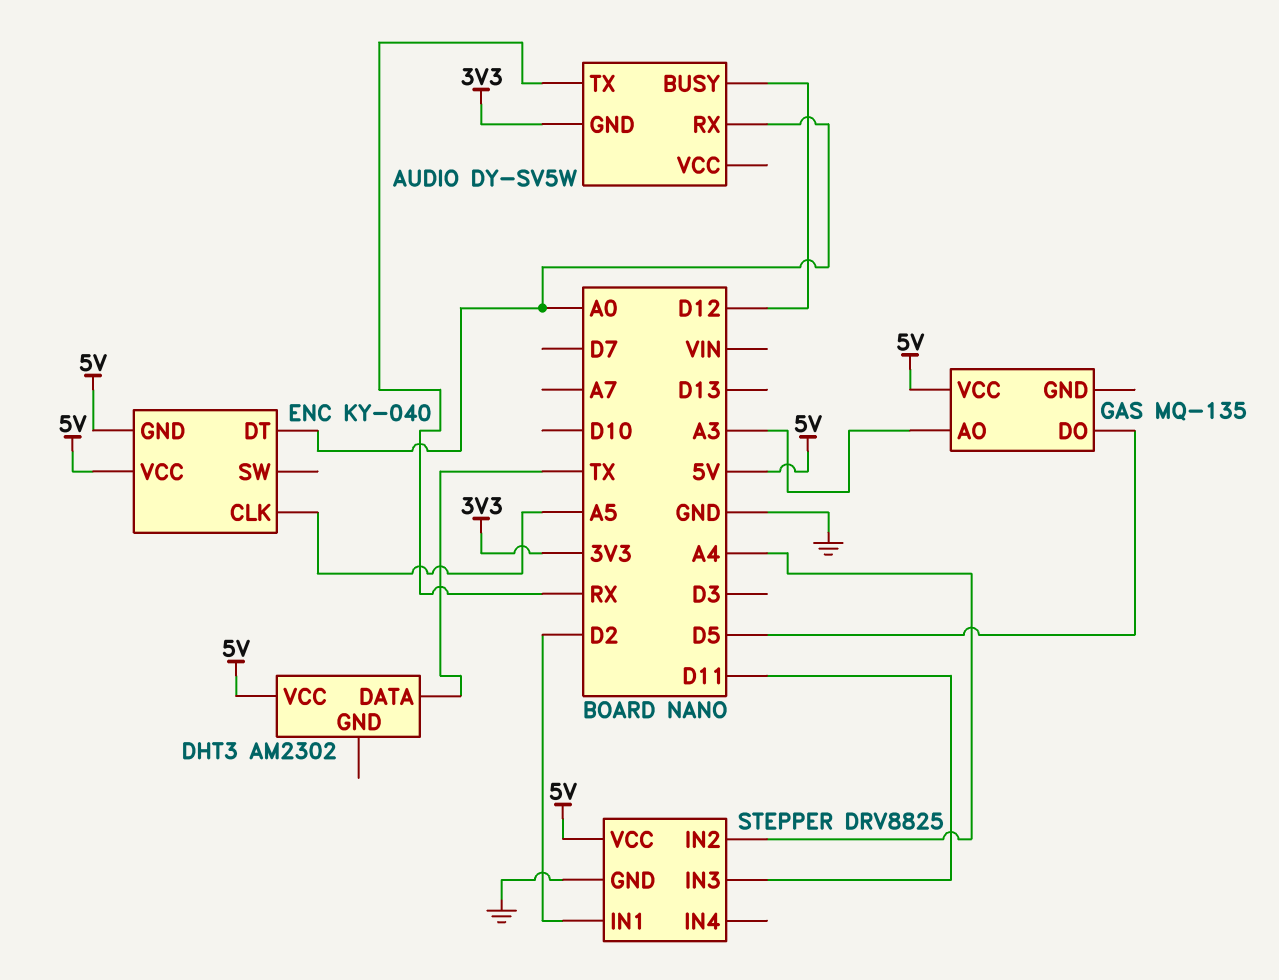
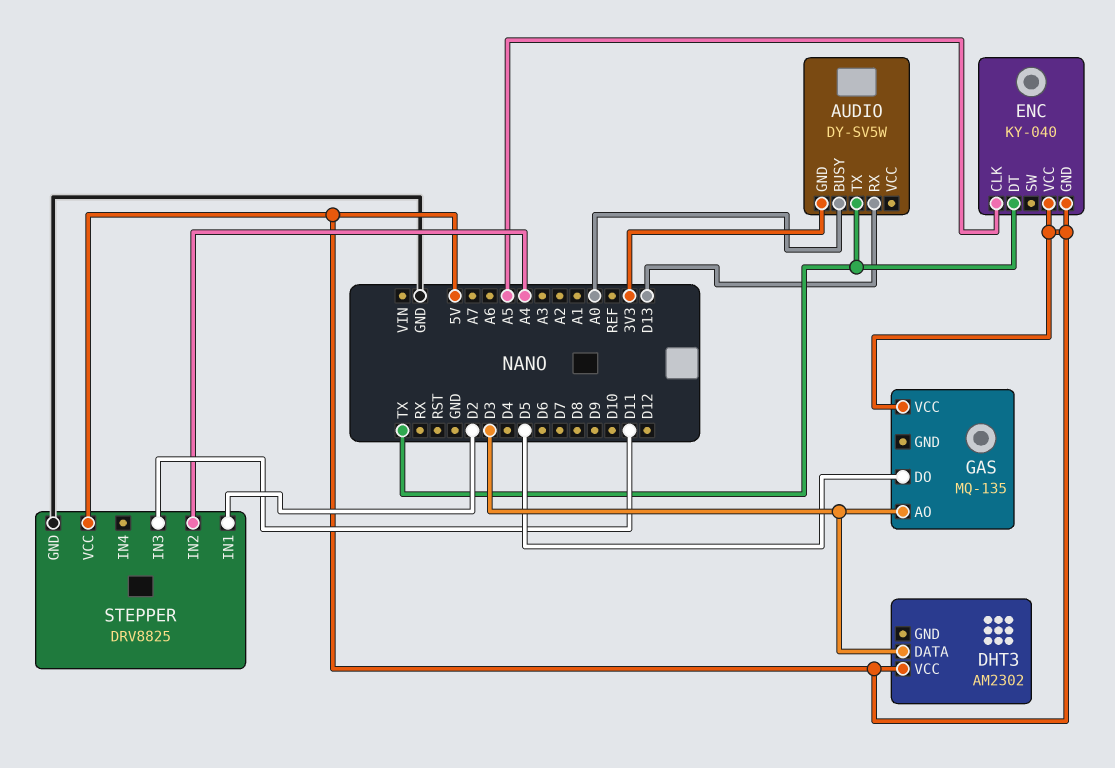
AUDIO pin BUSY: D12 -> A0
AUDIO pin RX: A0 -> D13
AUDIO pin TX: RX -> TX
DHT3 pin DATA: TX -> D3
ENC pin DT: A0 -> TX
GAS pin AO: A3 -> D3

